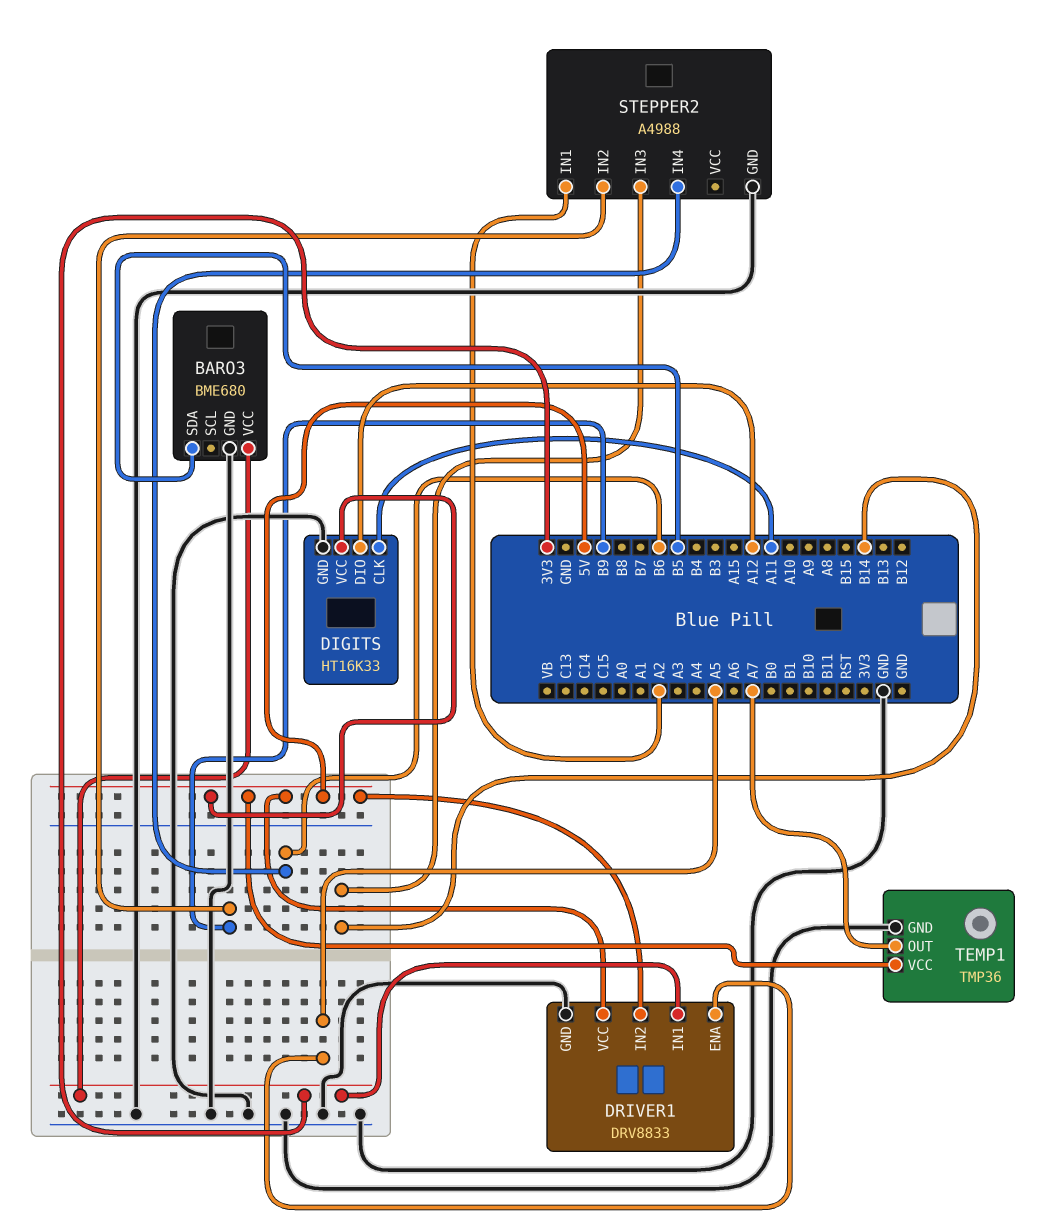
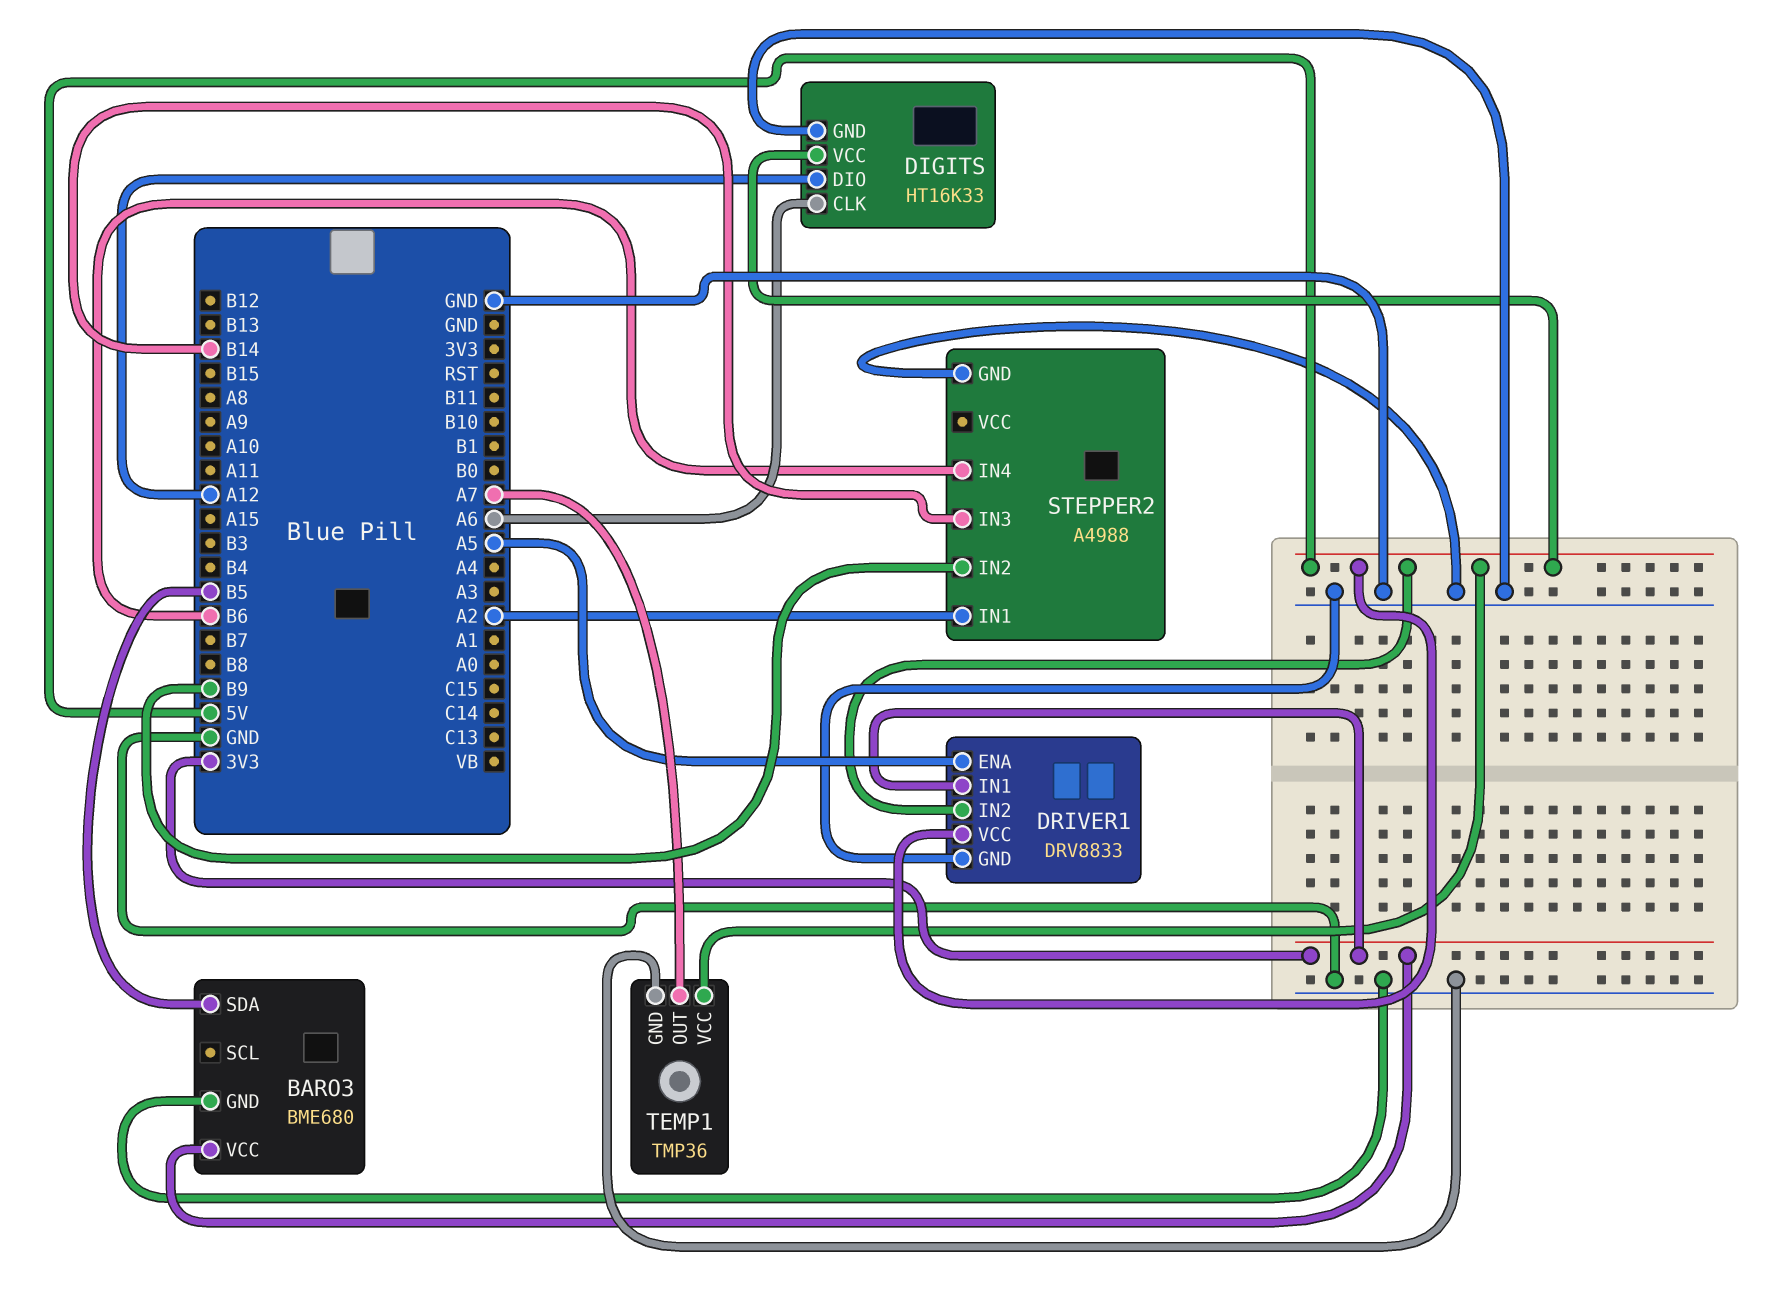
DIGITS pin CLK: A11 -> A6

